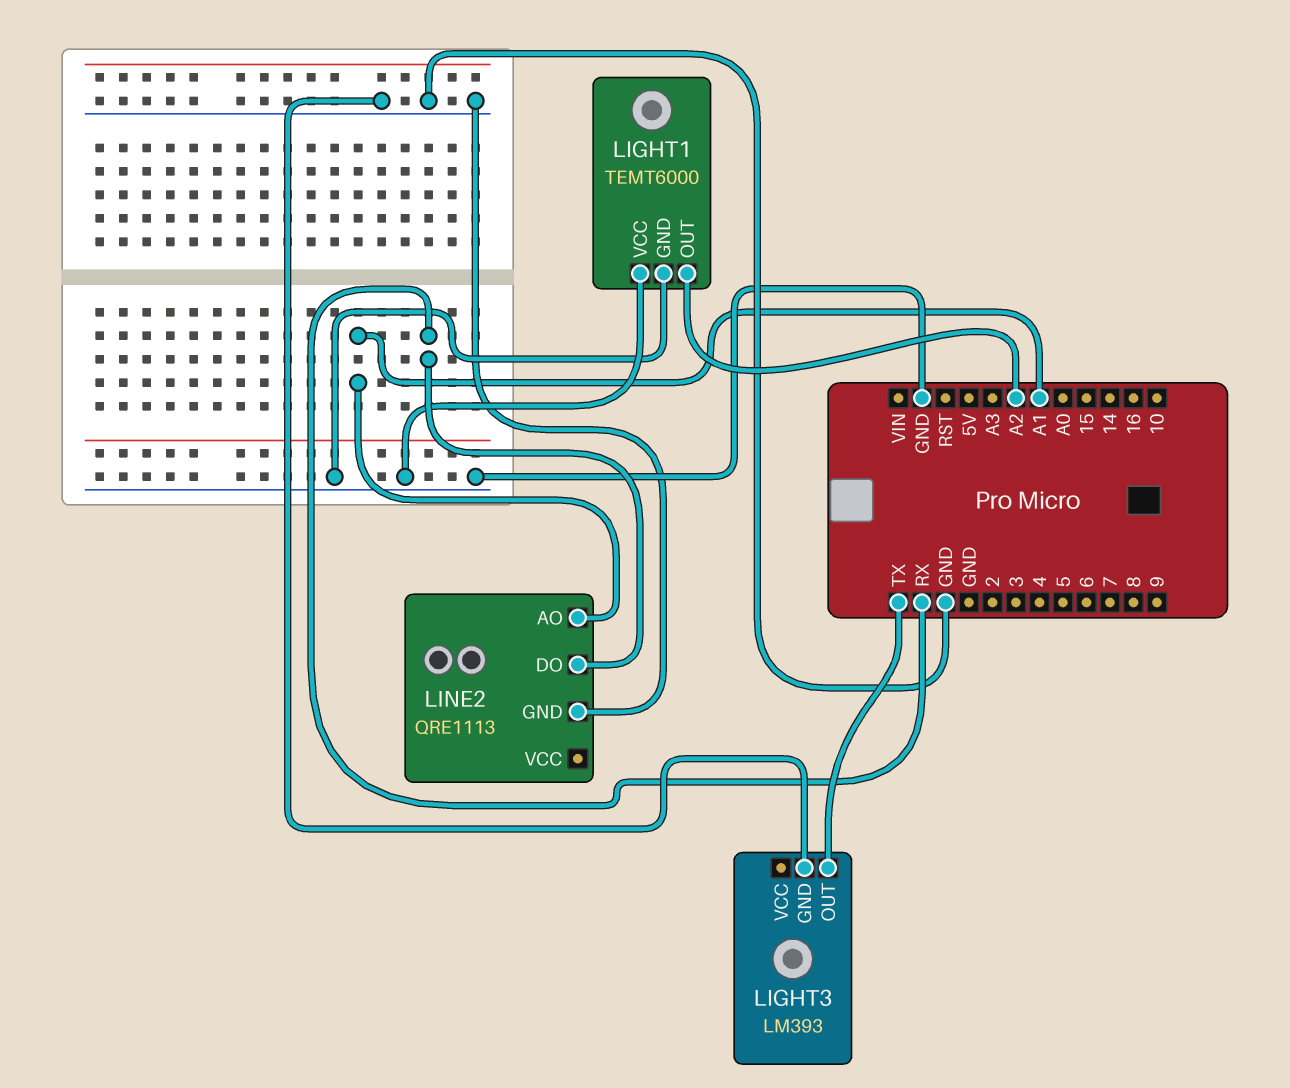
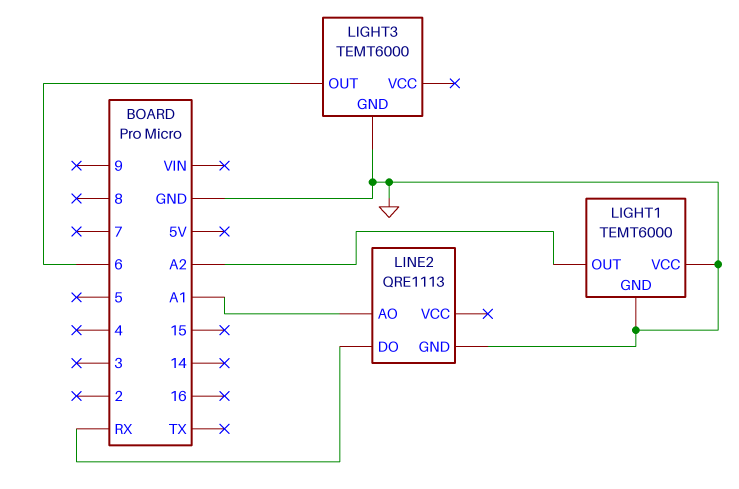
LIGHT3: LM393 -> TEMT6000
LIGHT3 pin OUT: TX -> 6

